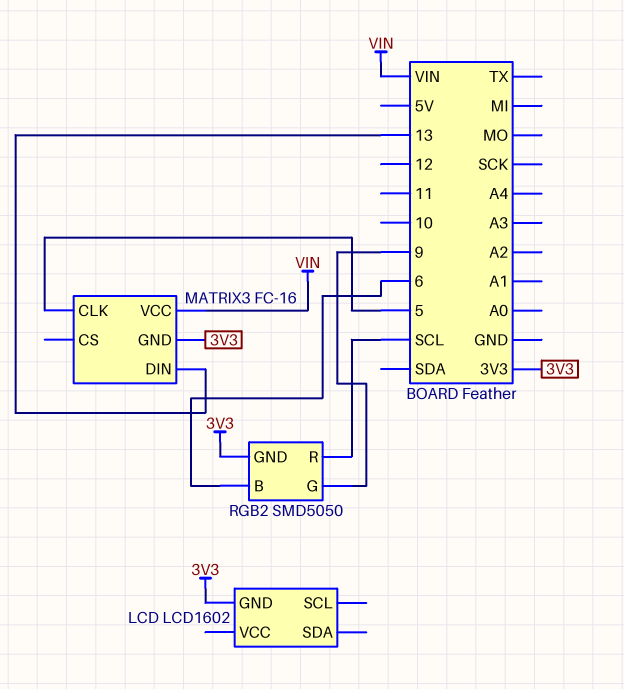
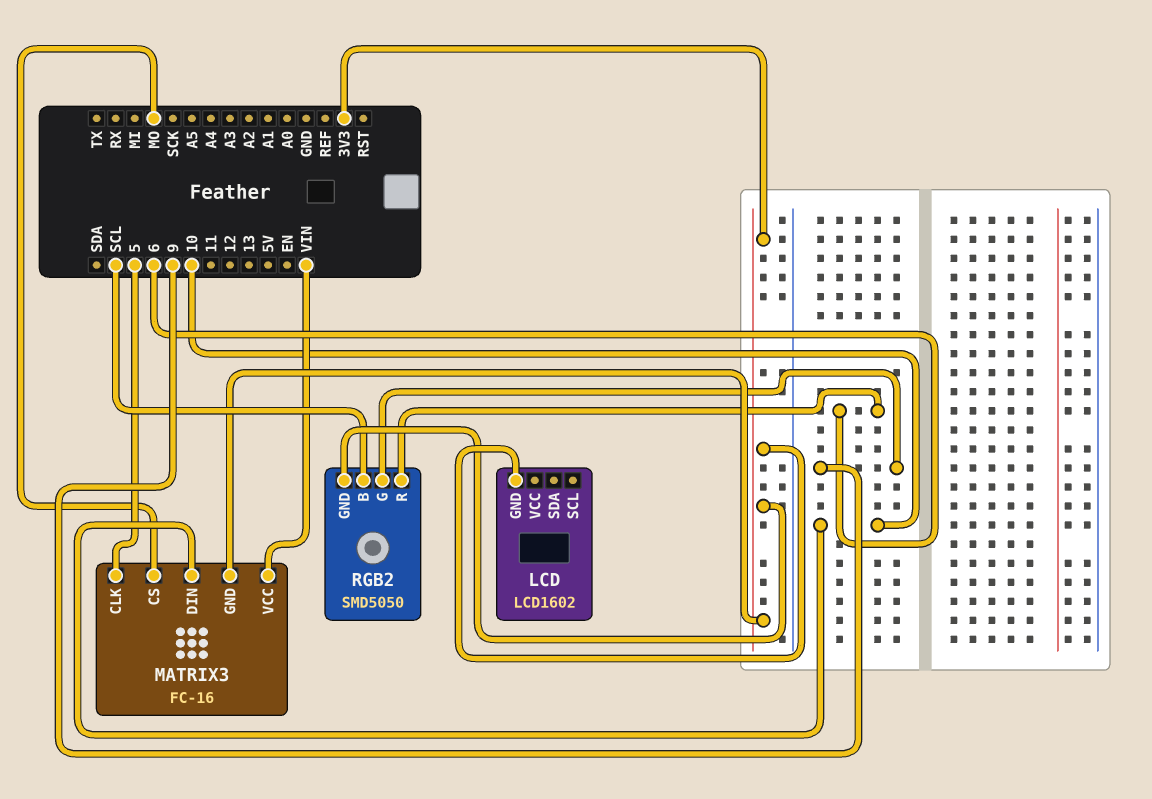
MATRIX3 pin CS: none -> MO
MATRIX3 pin DIN: 13 -> 10
RGB2 pin B: 6 -> SCL
RGB2 pin R: SCL -> 6

